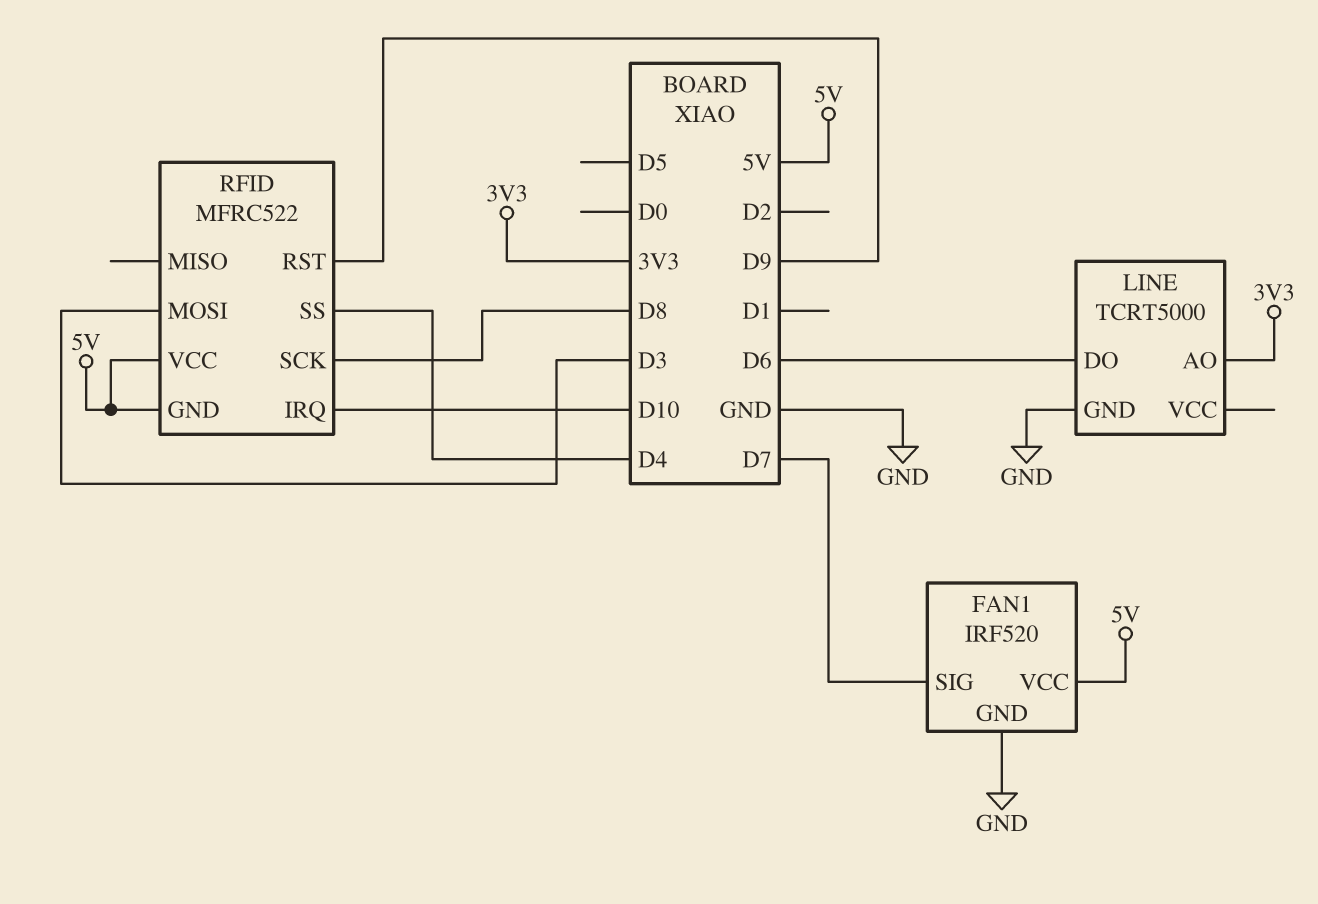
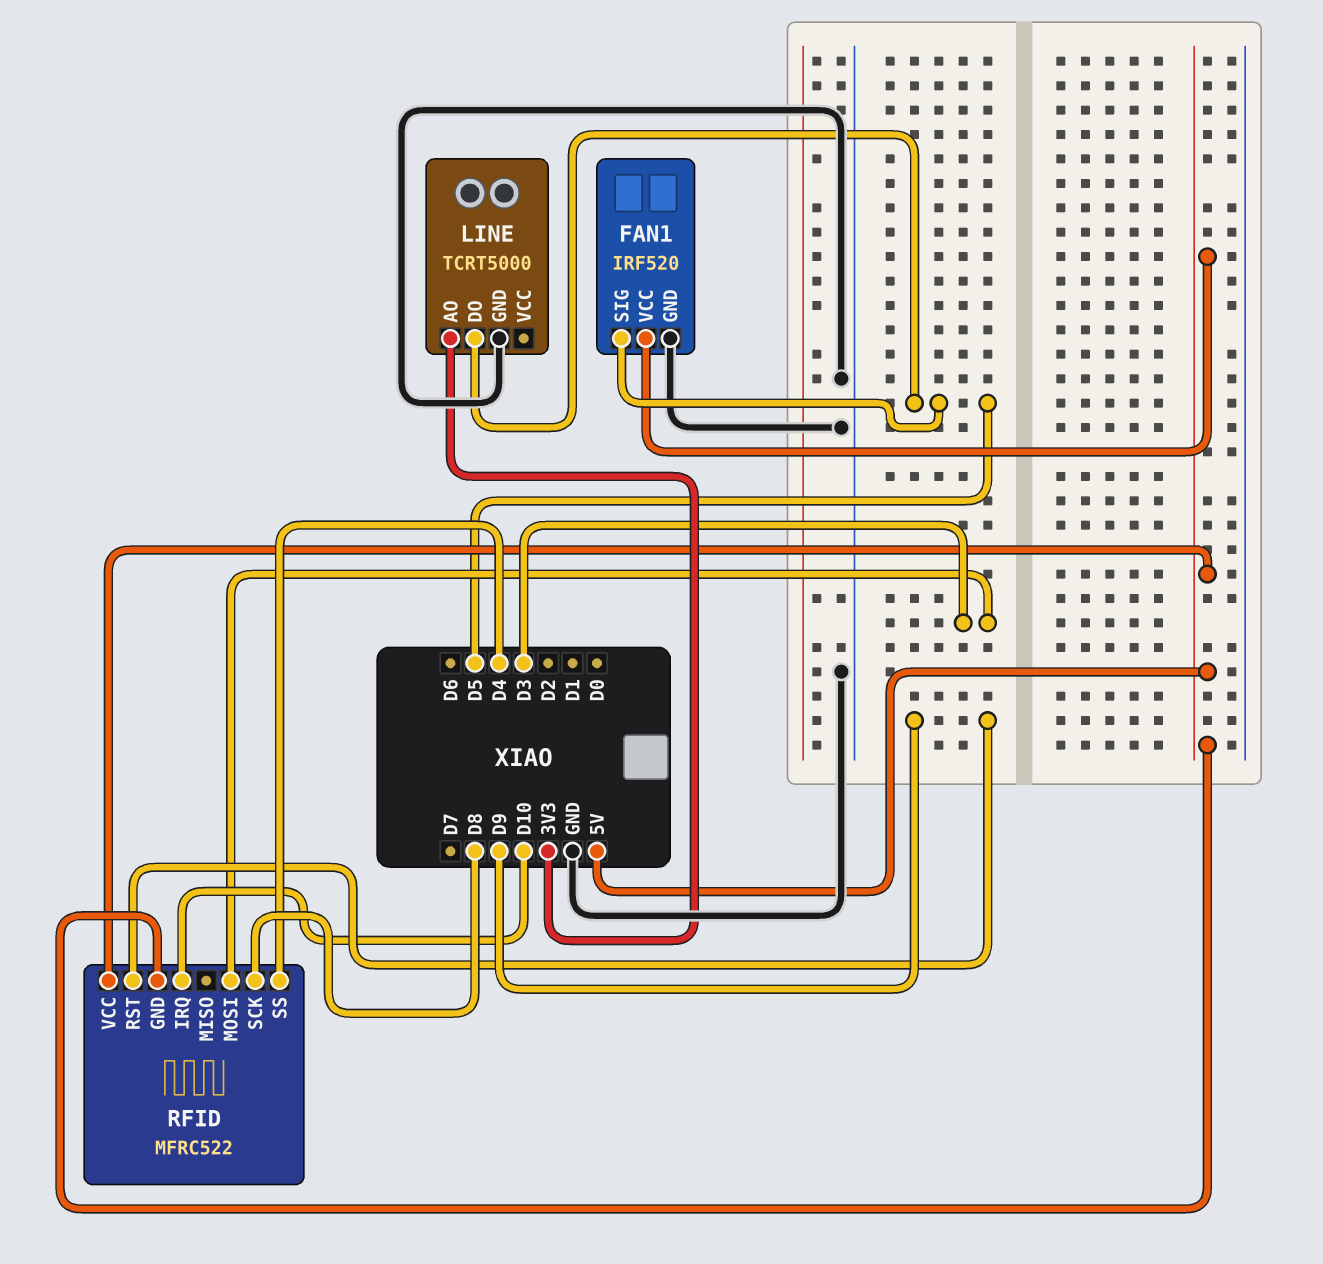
FAN1 pin SIG: D7 -> D5
LINE pin DO: D6 -> D5

